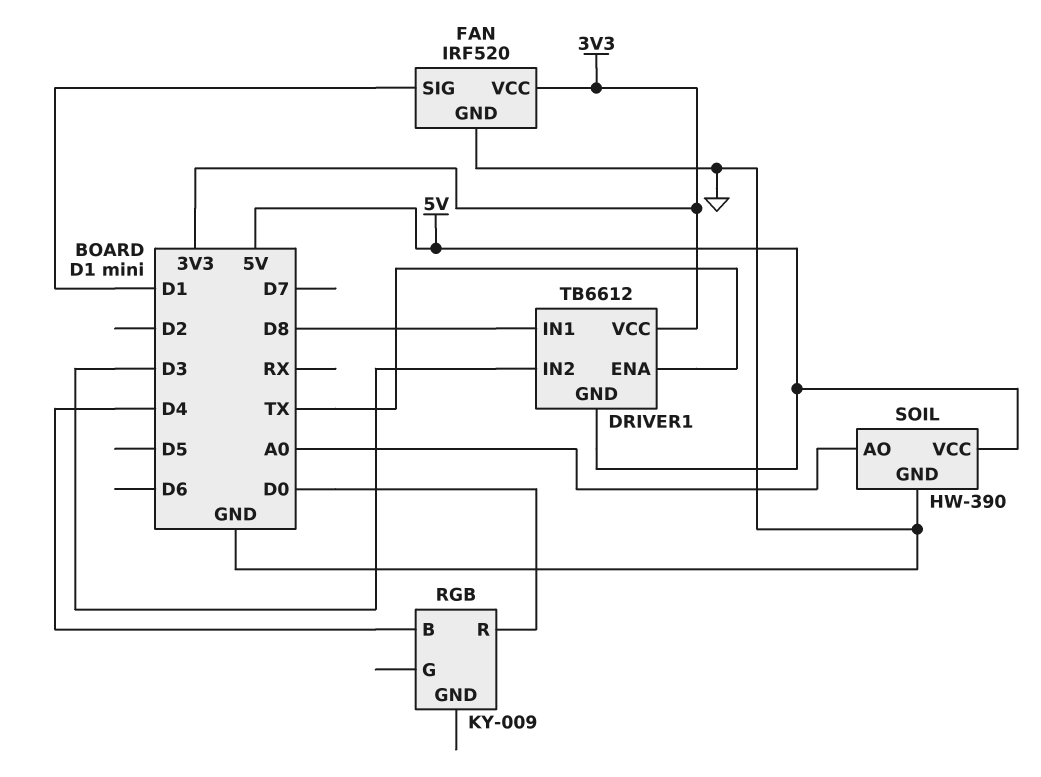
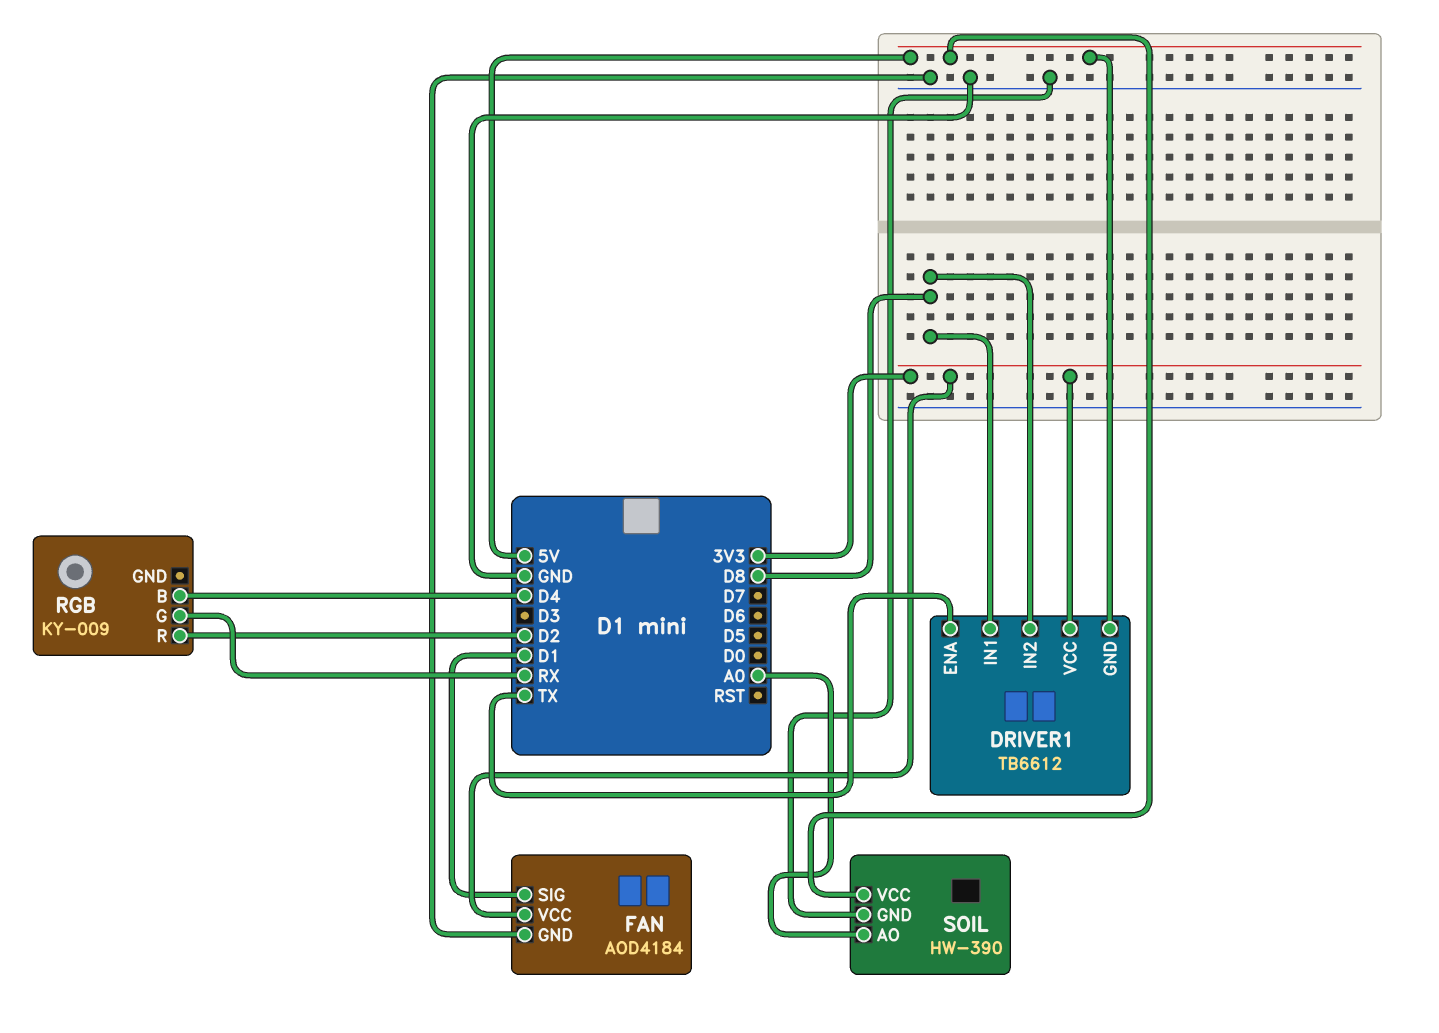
DRIVER1 pin IN2: D3 -> D8
FAN: IRF520 -> AOD4184
RGB pin G: none -> RX
RGB pin R: D0 -> D2

